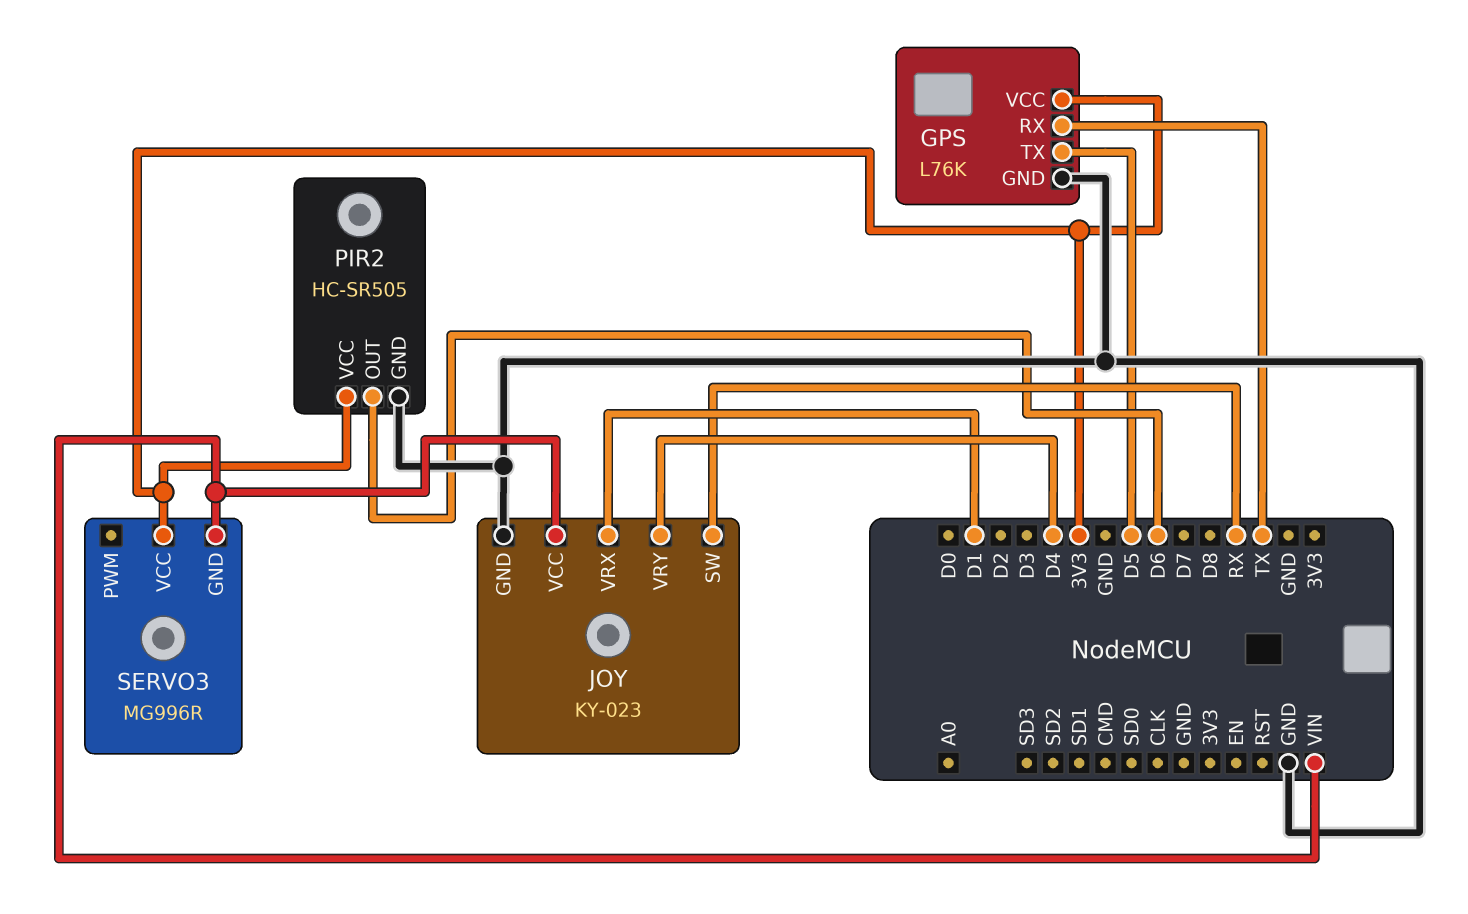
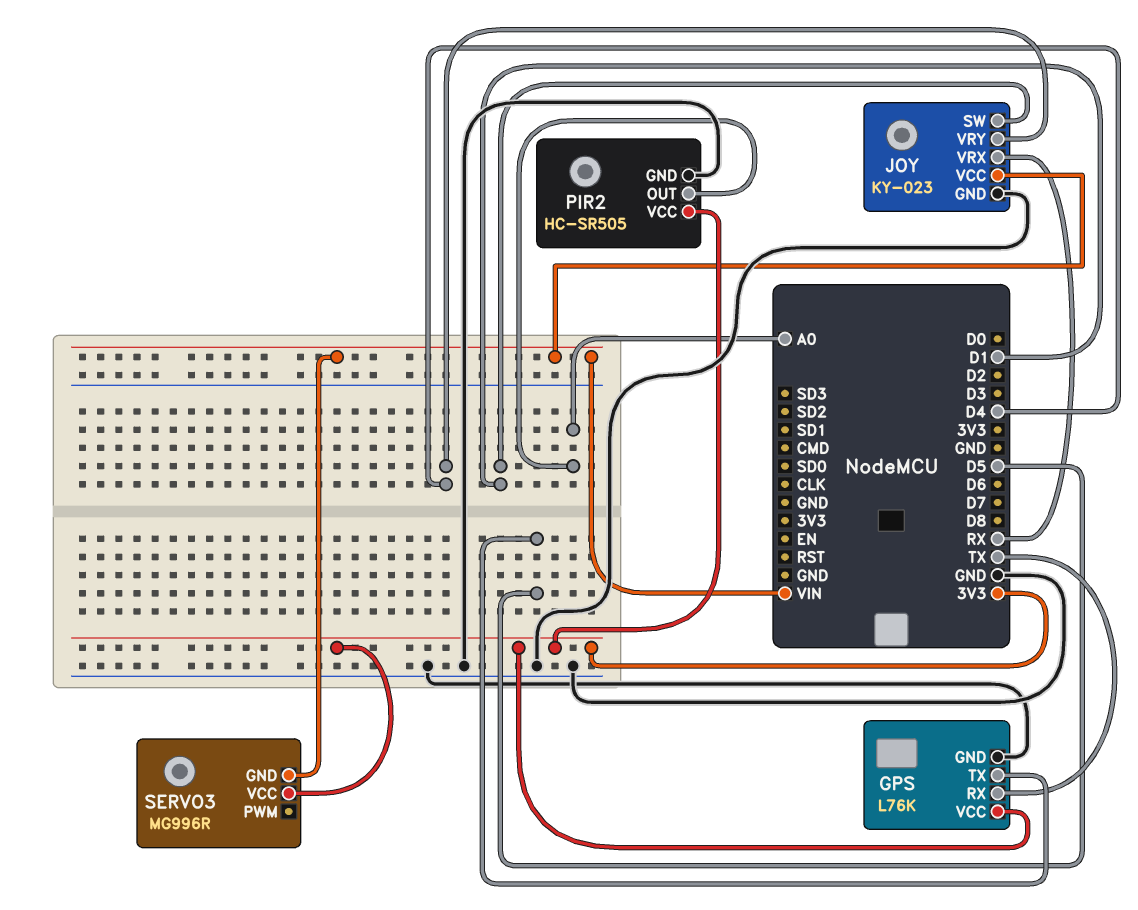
JOY pin SW: RX -> D1
JOY pin VRX: D1 -> RX
PIR2 pin OUT: D6 -> A0

